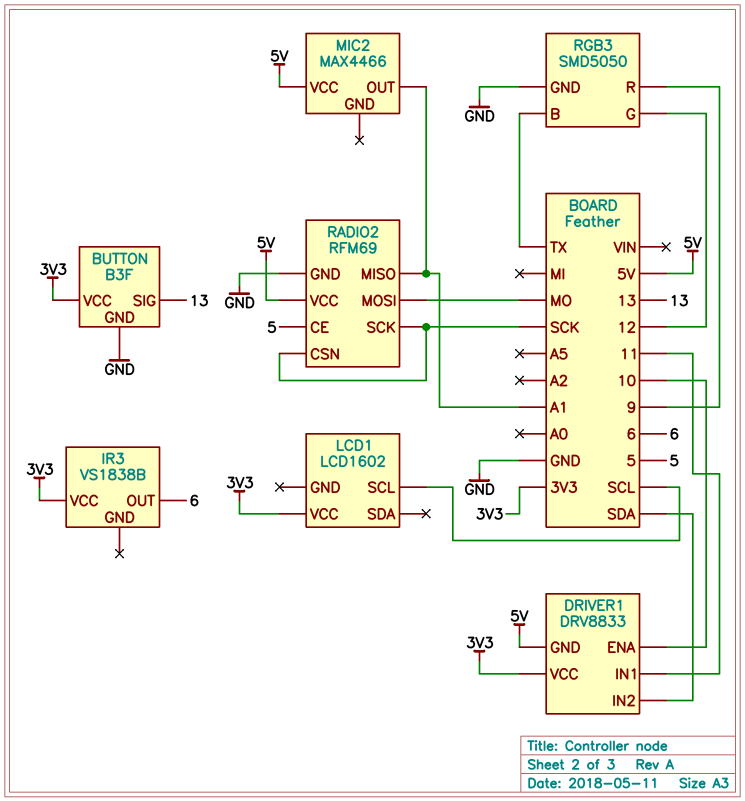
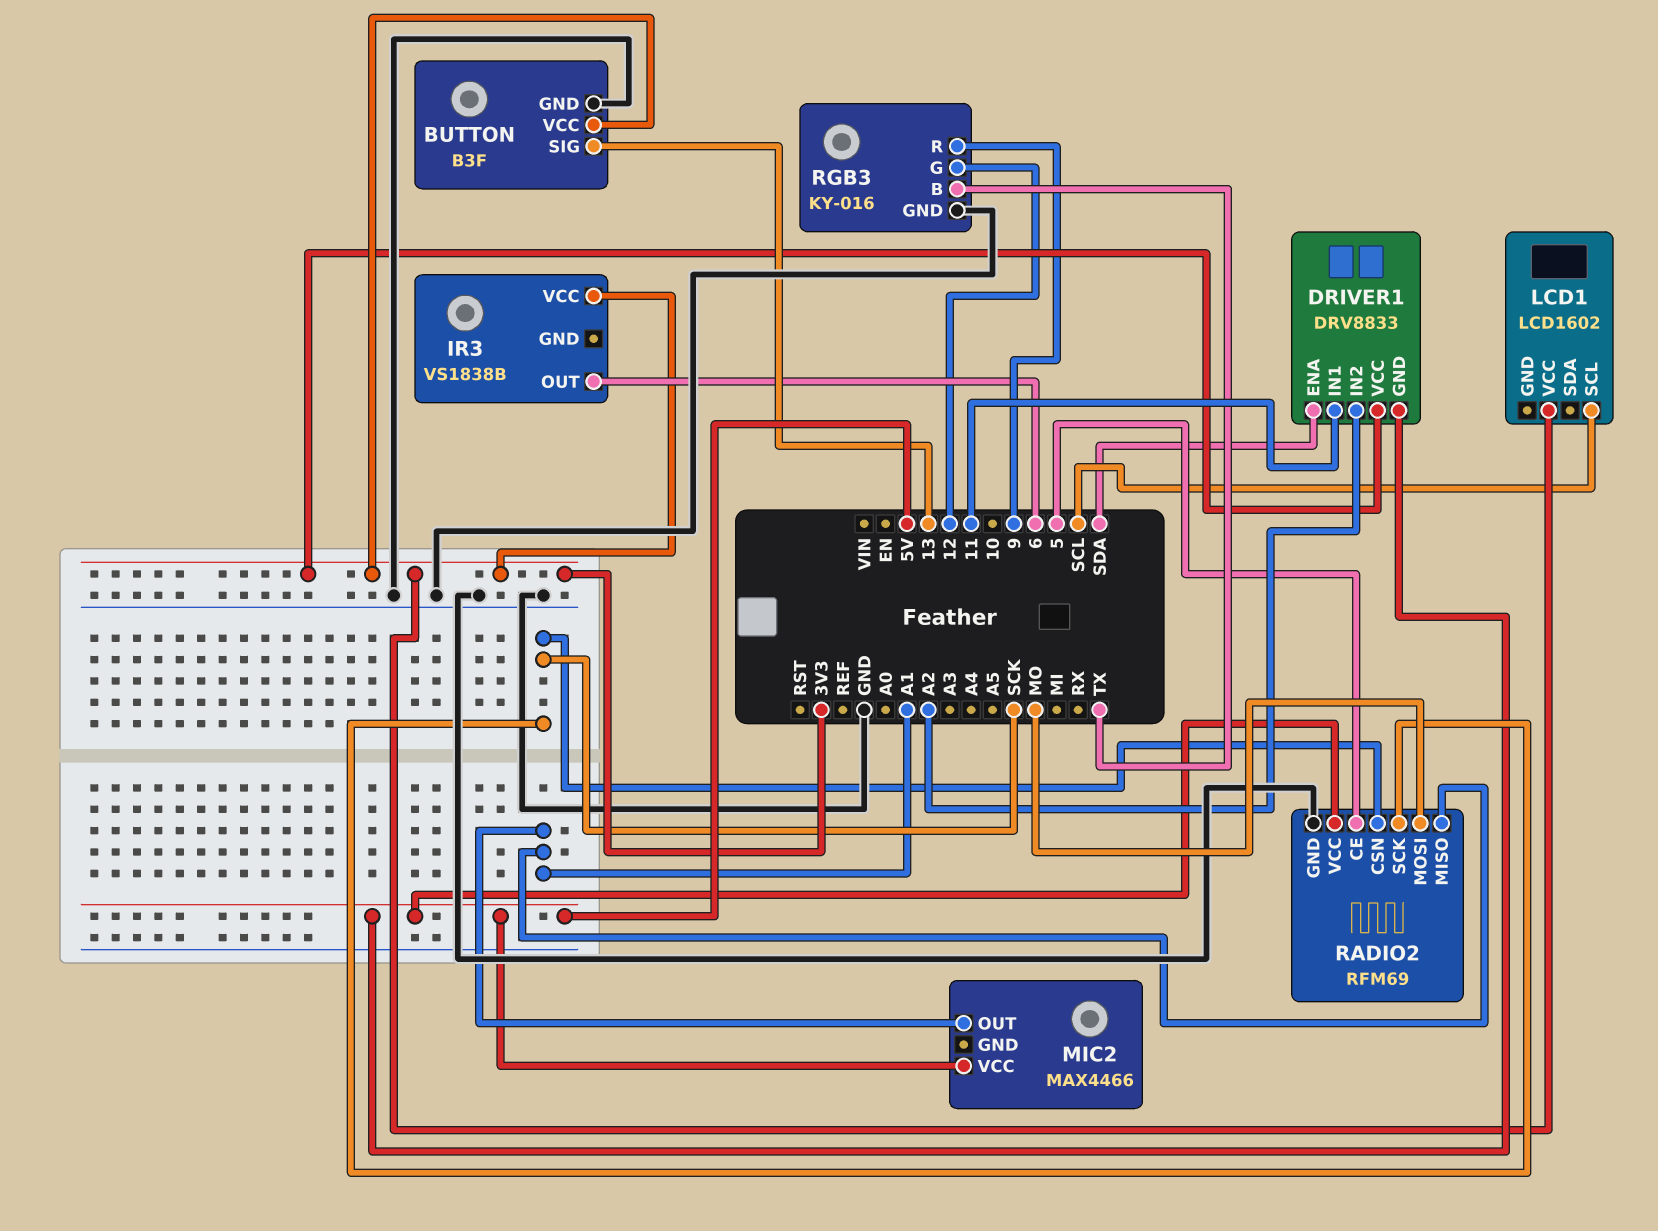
DRIVER1 pin ENA: 10 -> SDA
DRIVER1 pin IN2: SDA -> A2
RGB3: SMD5050 -> KY-016

